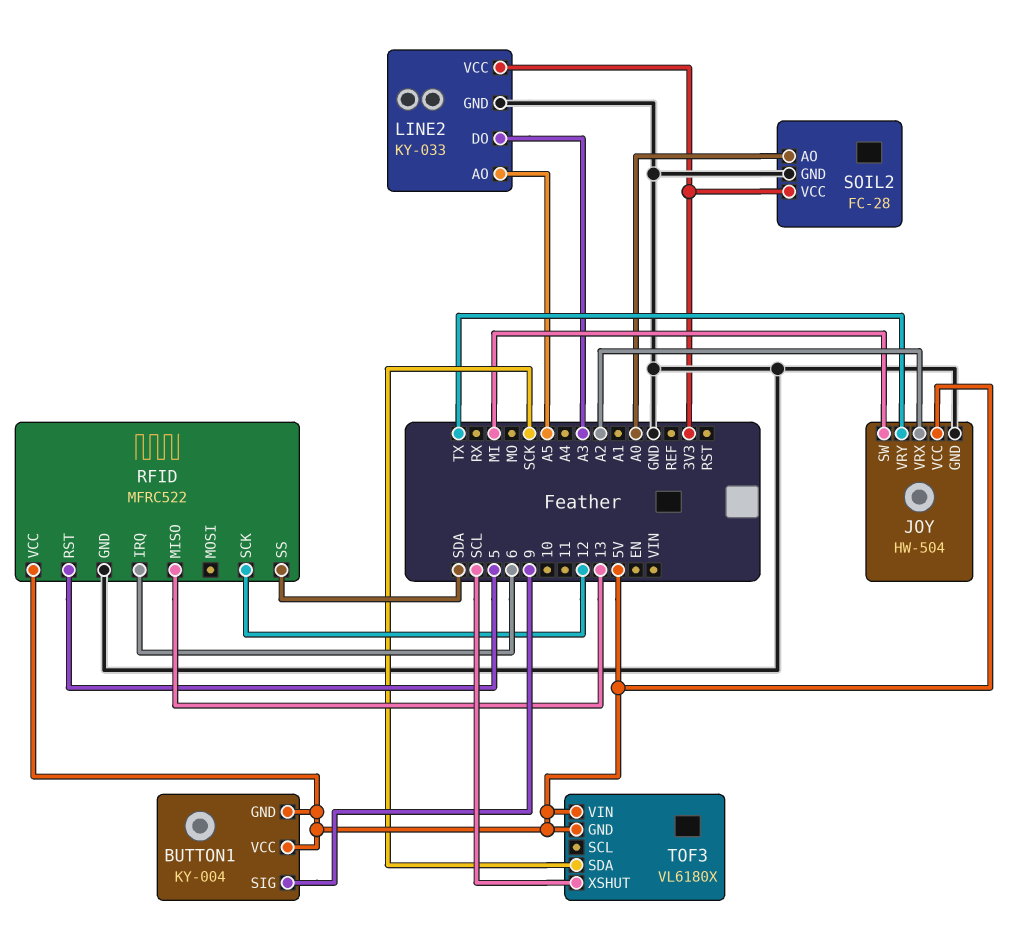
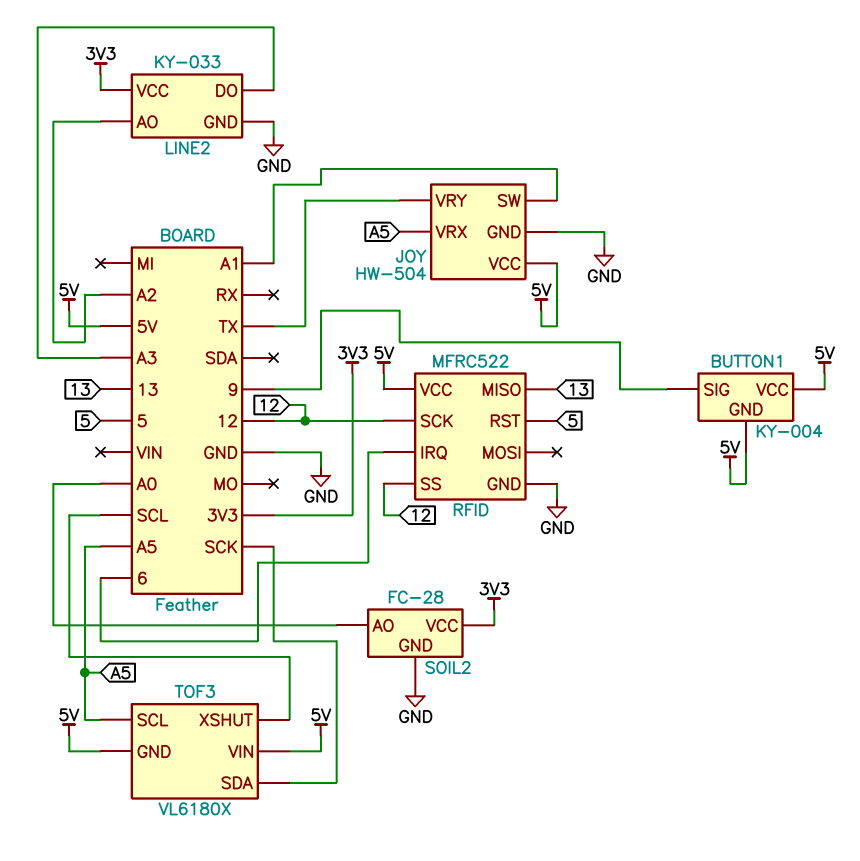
JOY pin SW: MI -> A1
JOY pin VRX: A2 -> A5
LINE2 pin AO: A5 -> A2
RFID pin SS: SDA -> 12
TOF3 pin SCL: none -> A5

